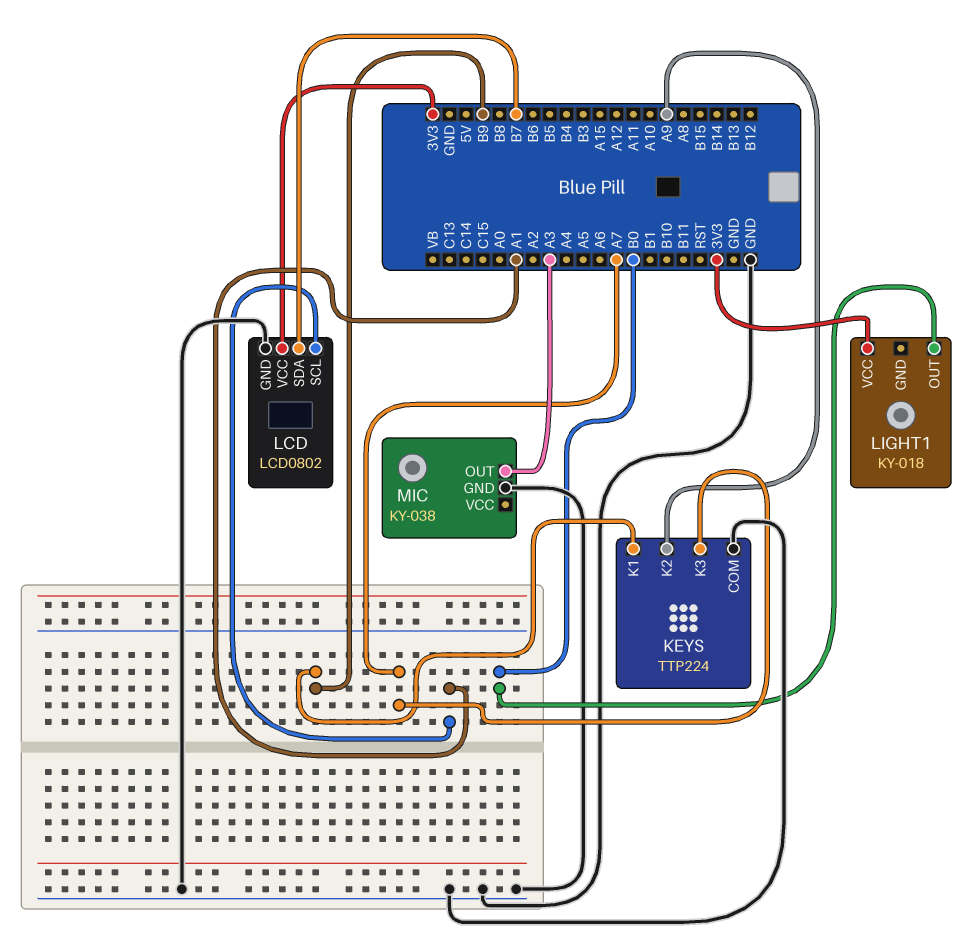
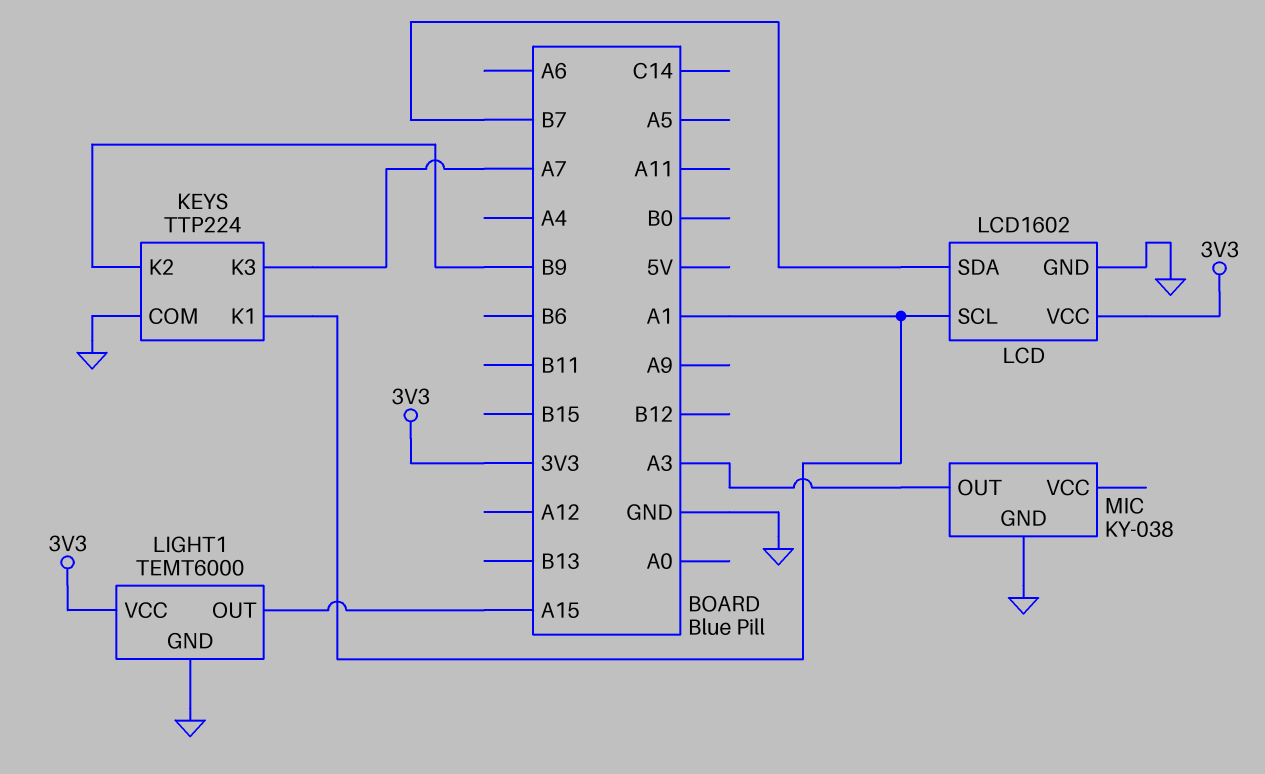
KEYS pin K1: B9 -> A1
KEYS pin K2: A9 -> B9
LCD: LCD0802 -> LCD1602
LIGHT1: KY-018 -> TEMT6000
LIGHT1 pin GND: none -> GND
LIGHT1 pin OUT: B0 -> A15

